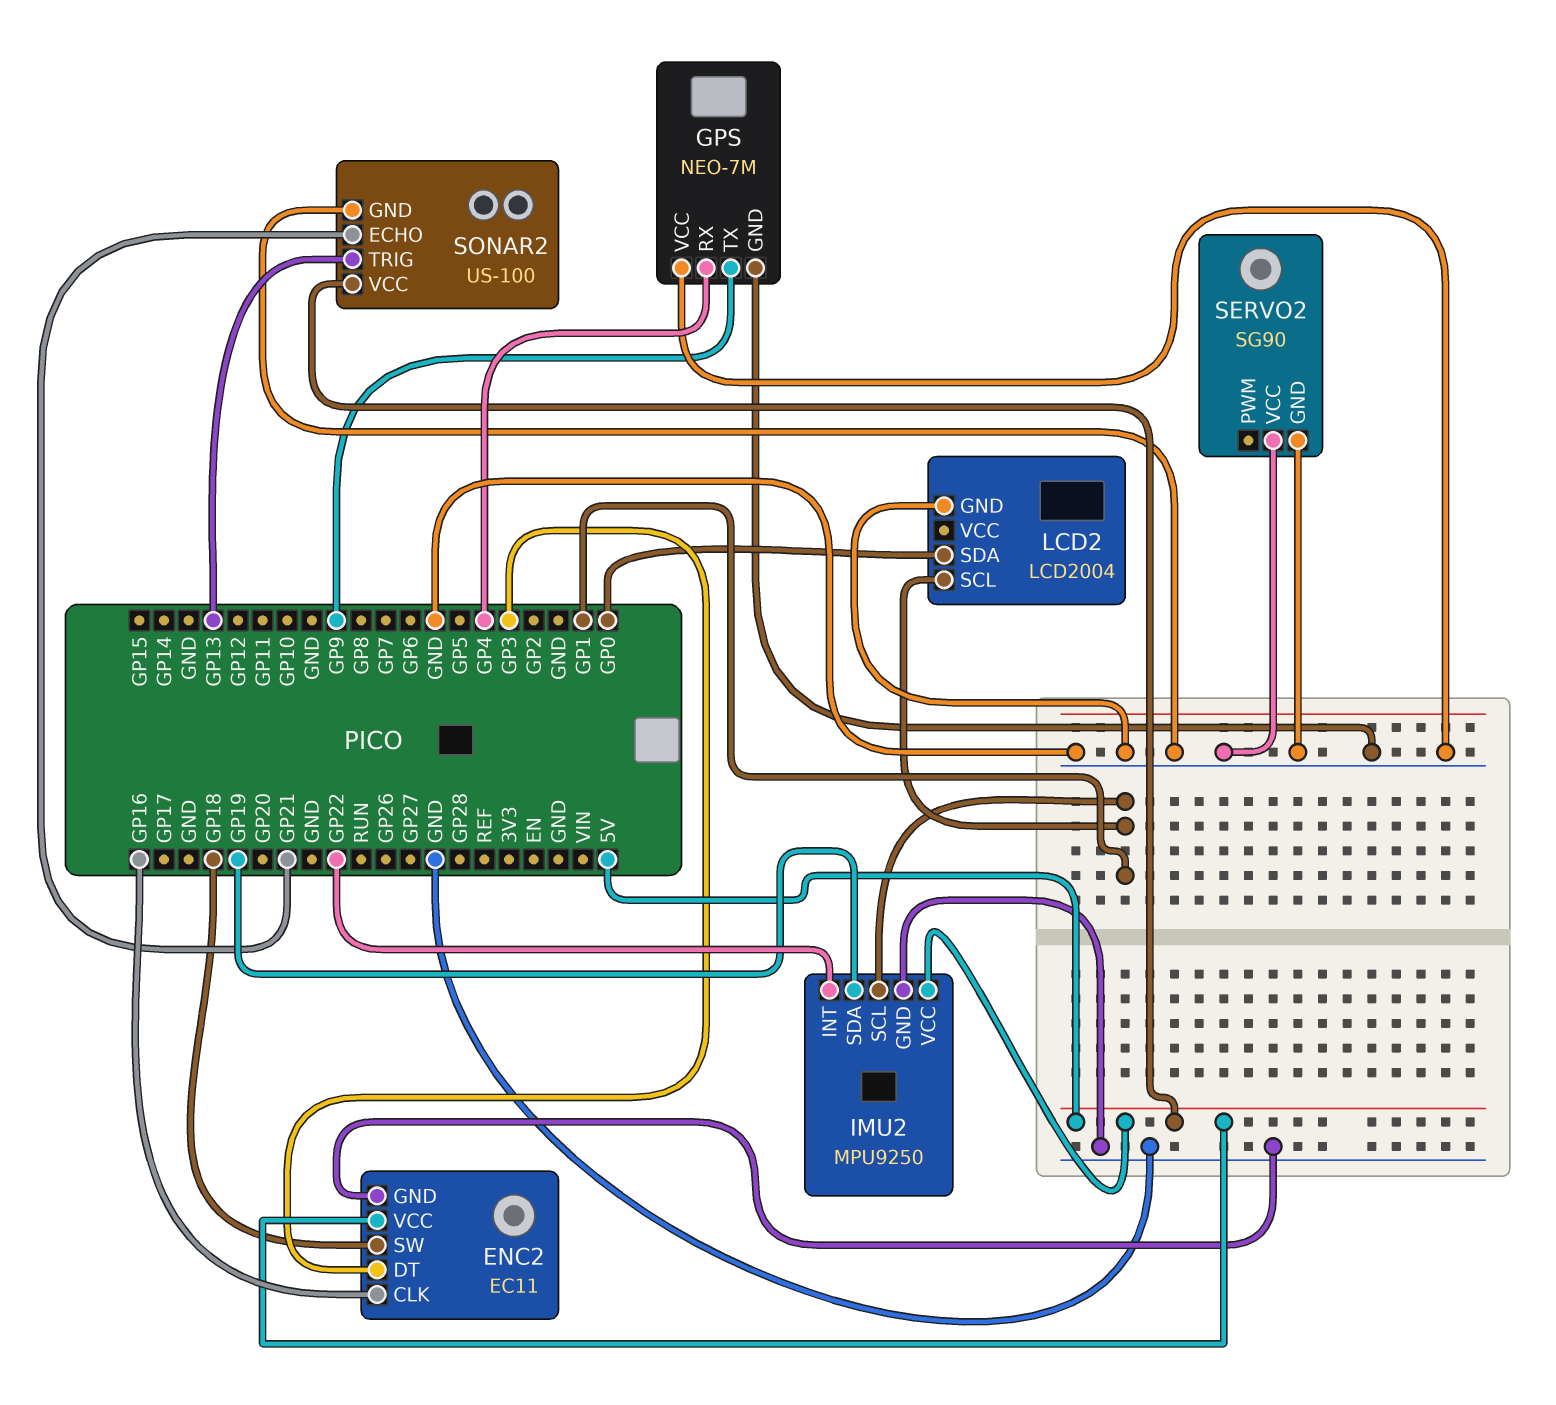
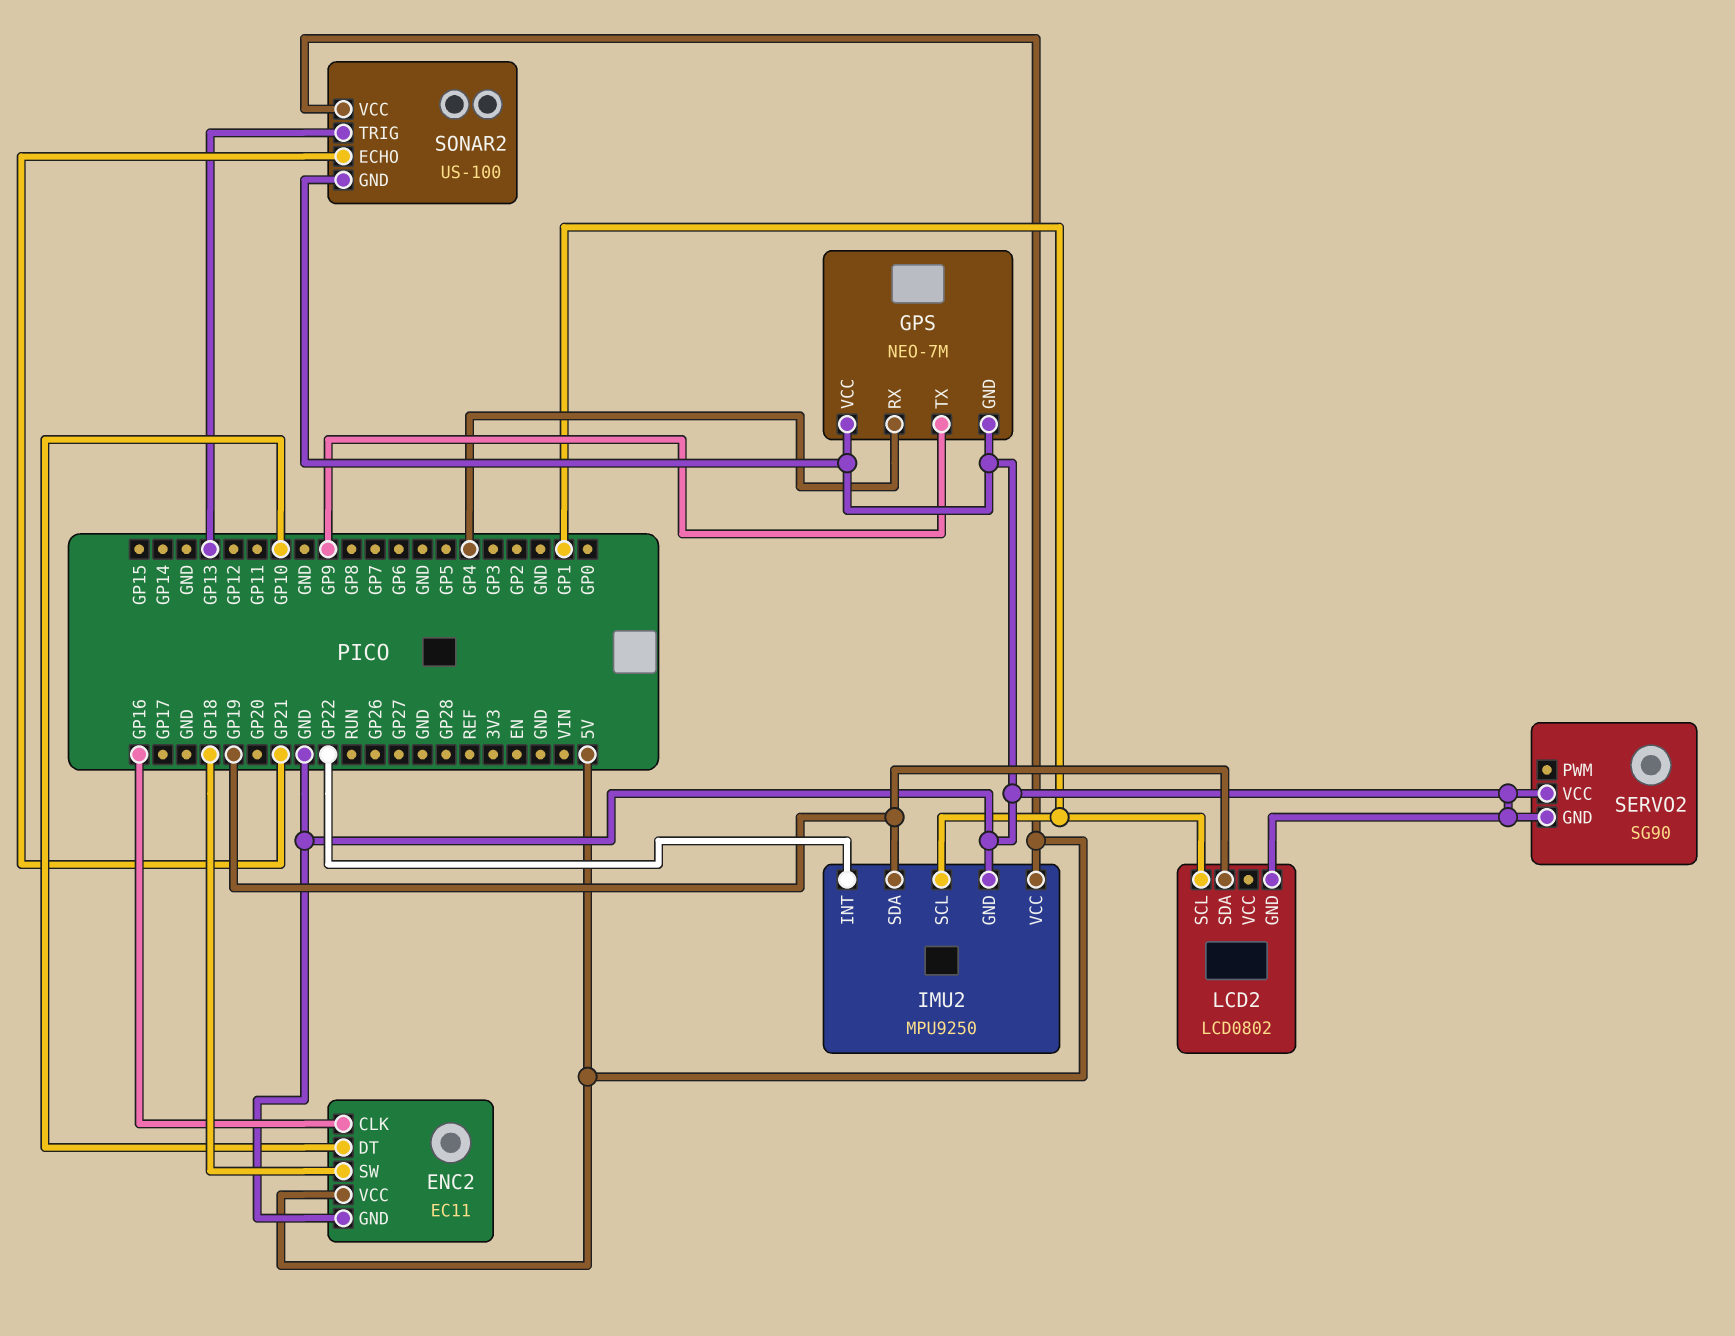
ENC2 pin DT: GP3 -> GP10
LCD2: LCD2004 -> LCD0802
LCD2 pin SDA: GP0 -> GP19

